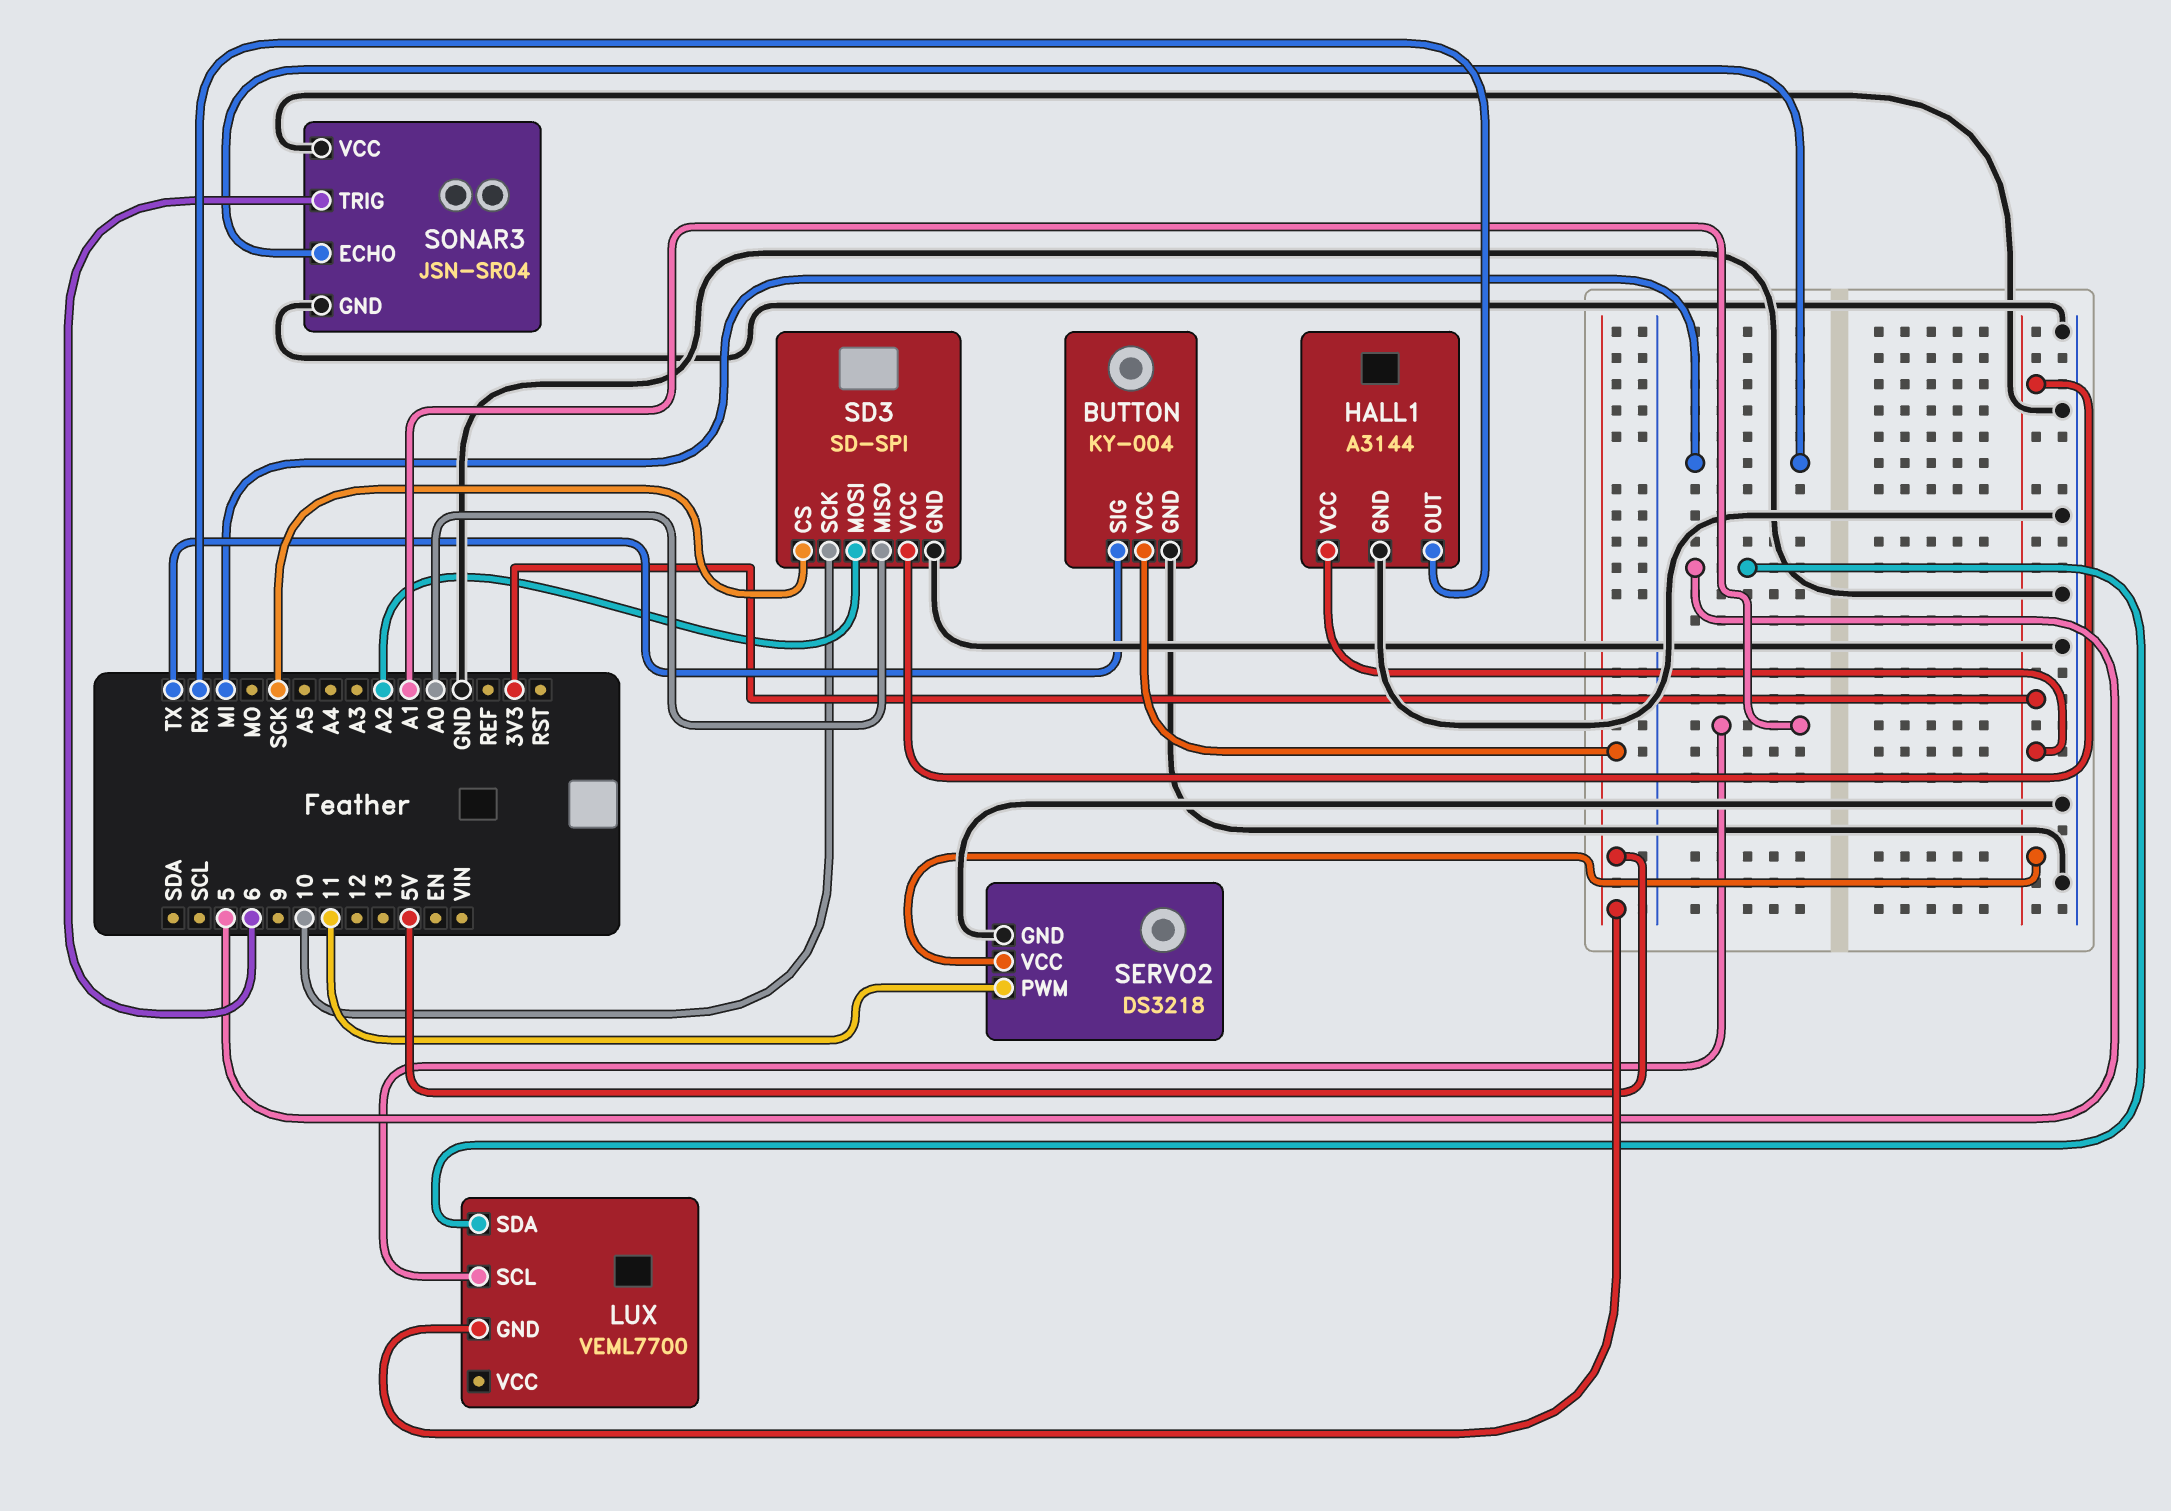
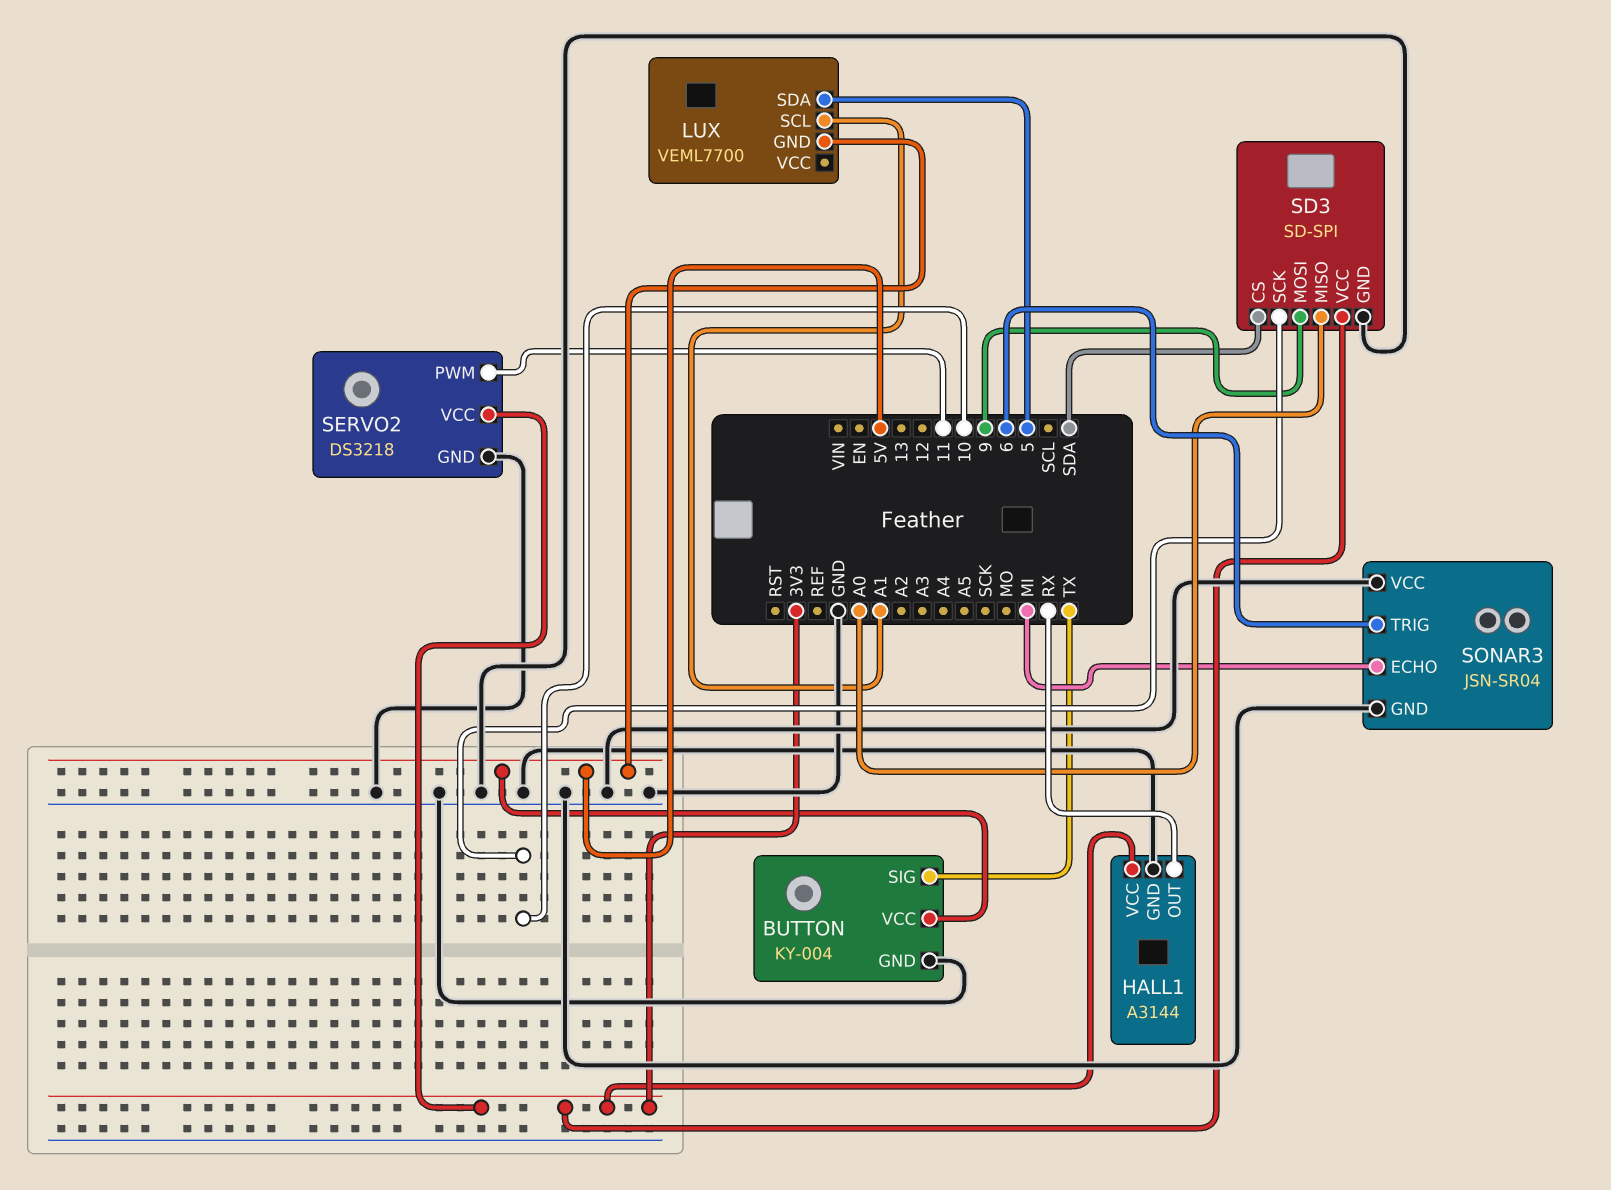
SD3 pin CS: SCK -> SDA
SD3 pin MOSI: A2 -> 9

